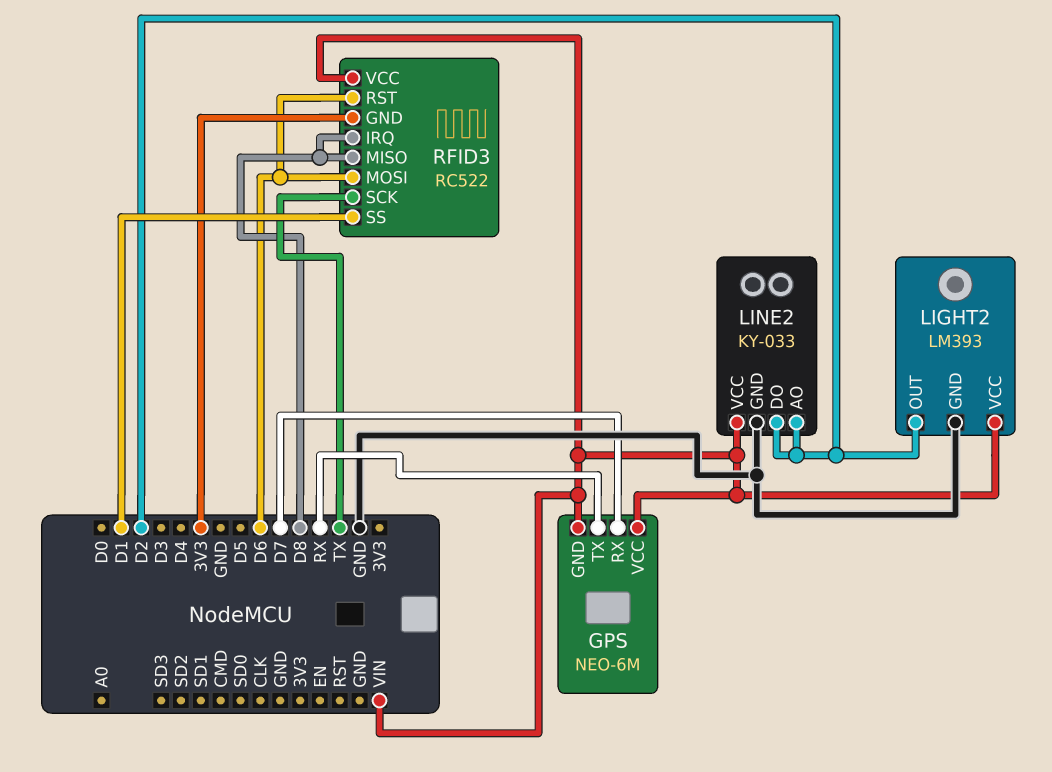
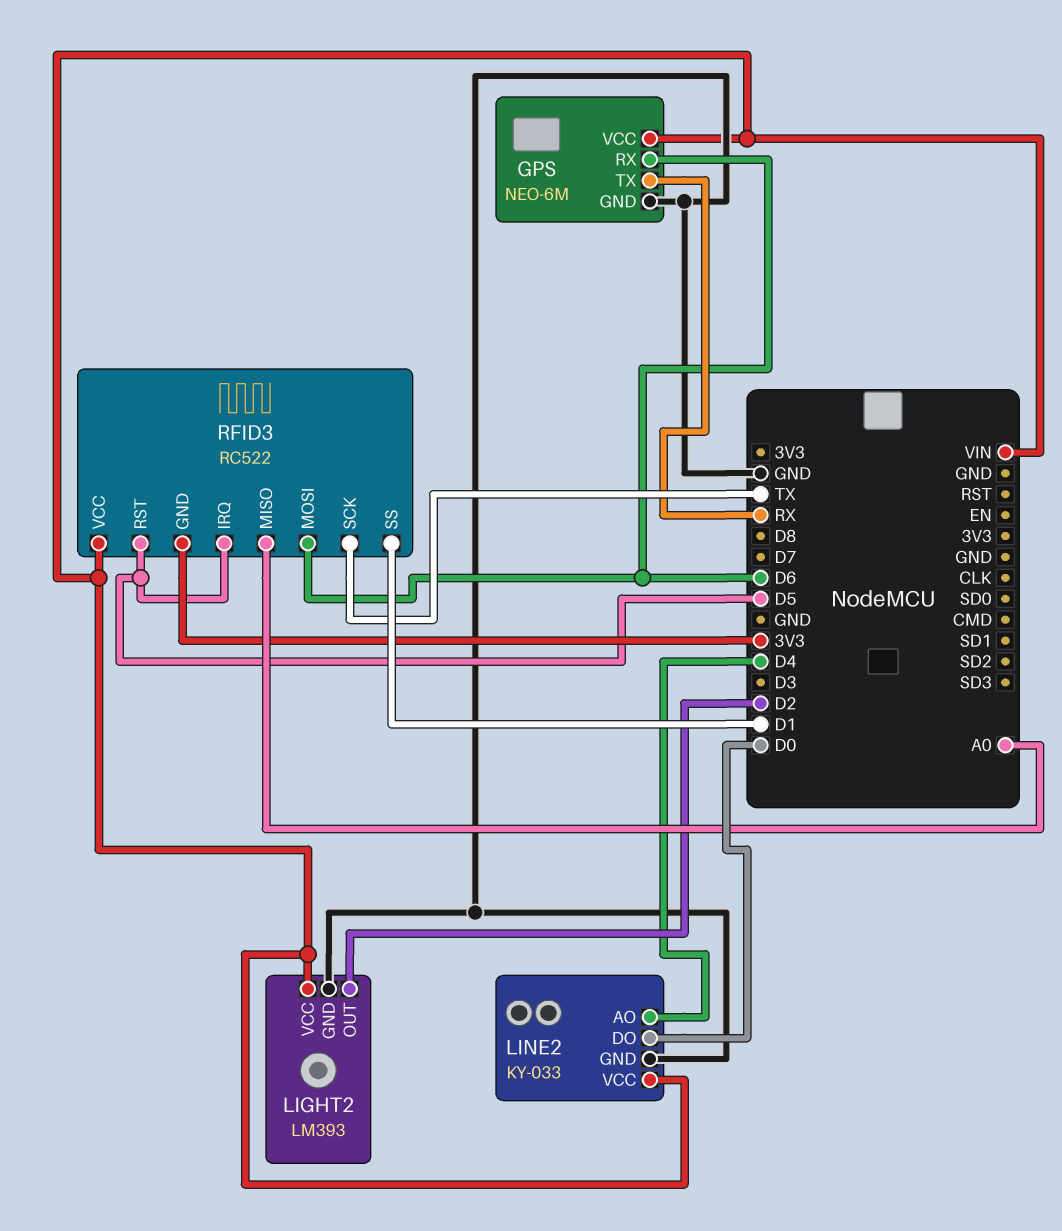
GPS pin GND: VIN -> GND
GPS pin RX: D7 -> D6
LINE2 pin AO: D2 -> D4
LINE2 pin DO: D2 -> D0
RFID3 pin IRQ: D8 -> D5
RFID3 pin MISO: D8 -> A0
RFID3 pin RST: D6 -> D5

